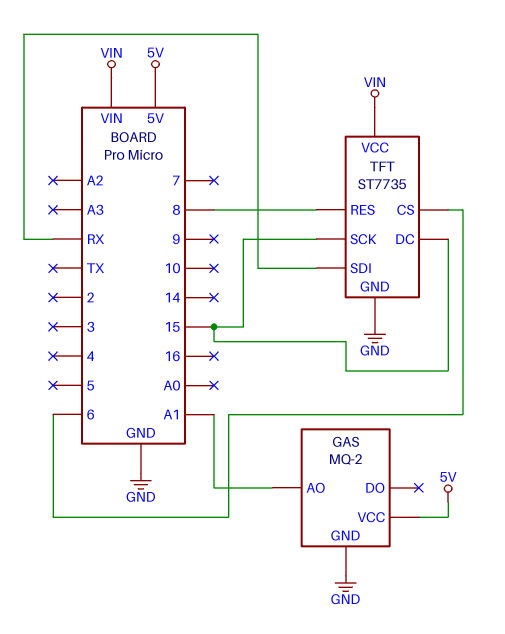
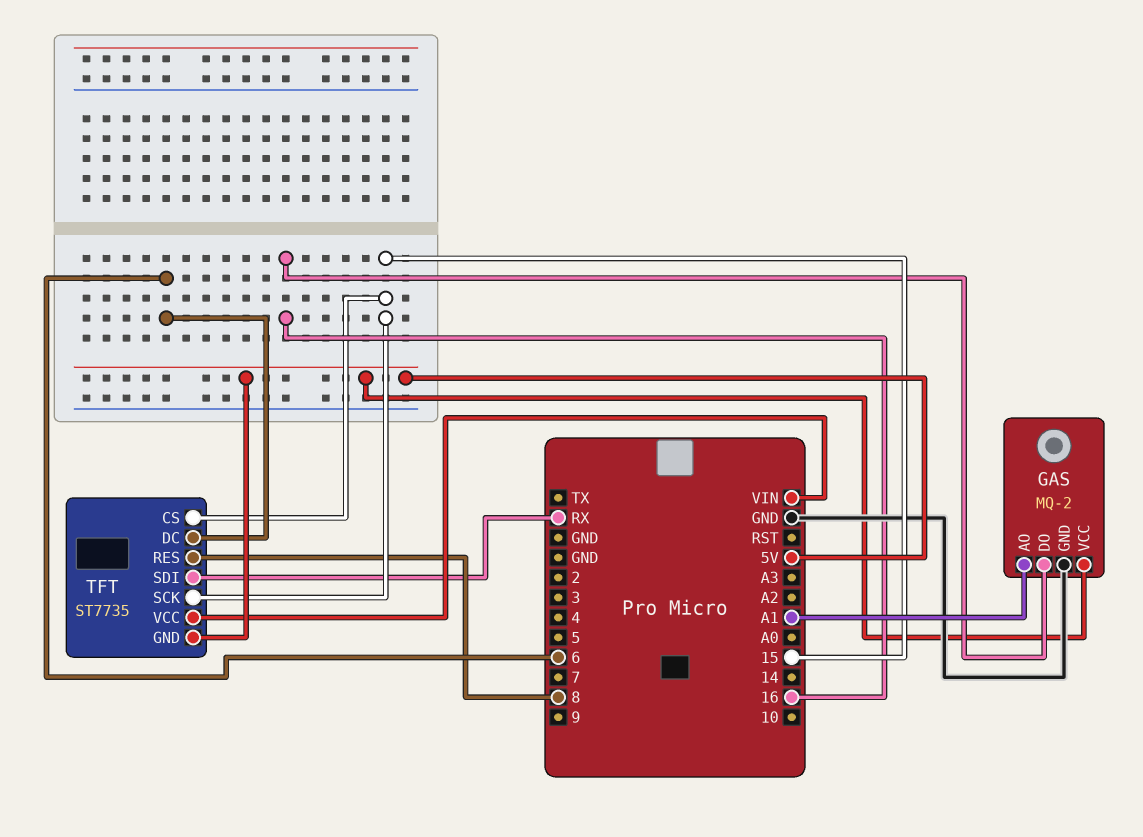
GAS pin DO: none -> 16
TFT pin CS: 6 -> 15
TFT pin DC: 15 -> 6
TFT pin GND: GND -> 5V

